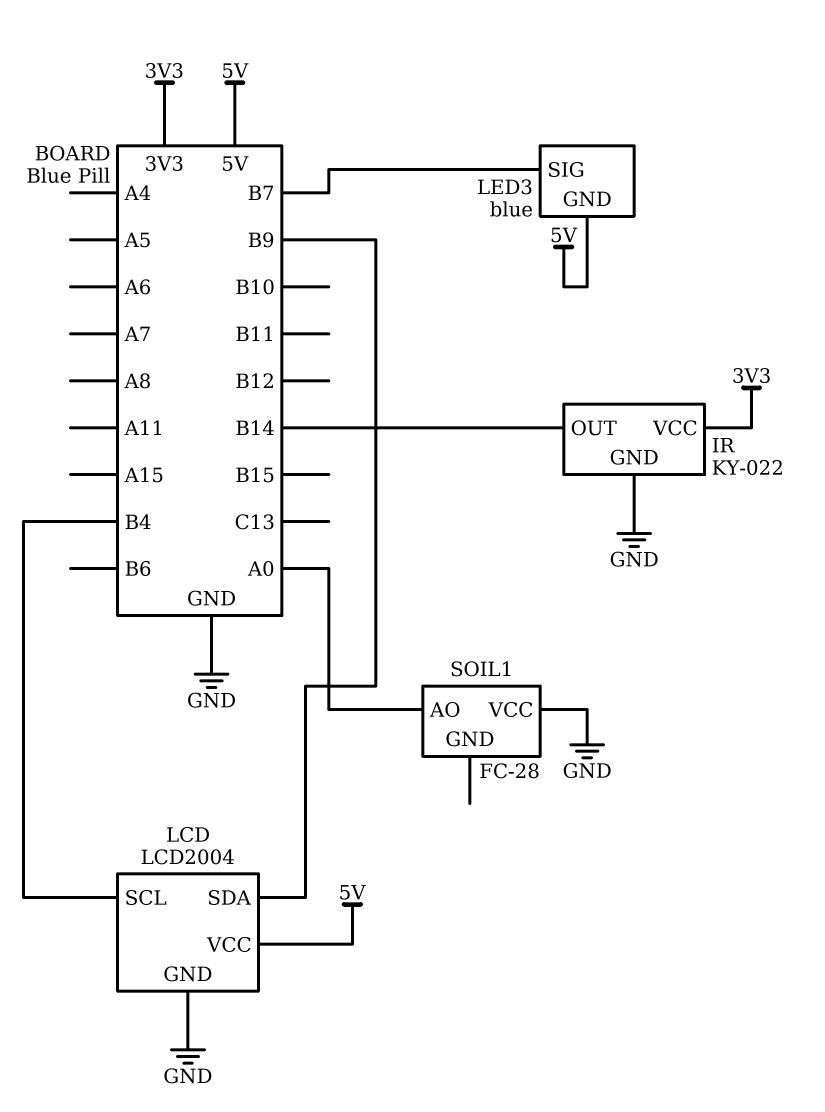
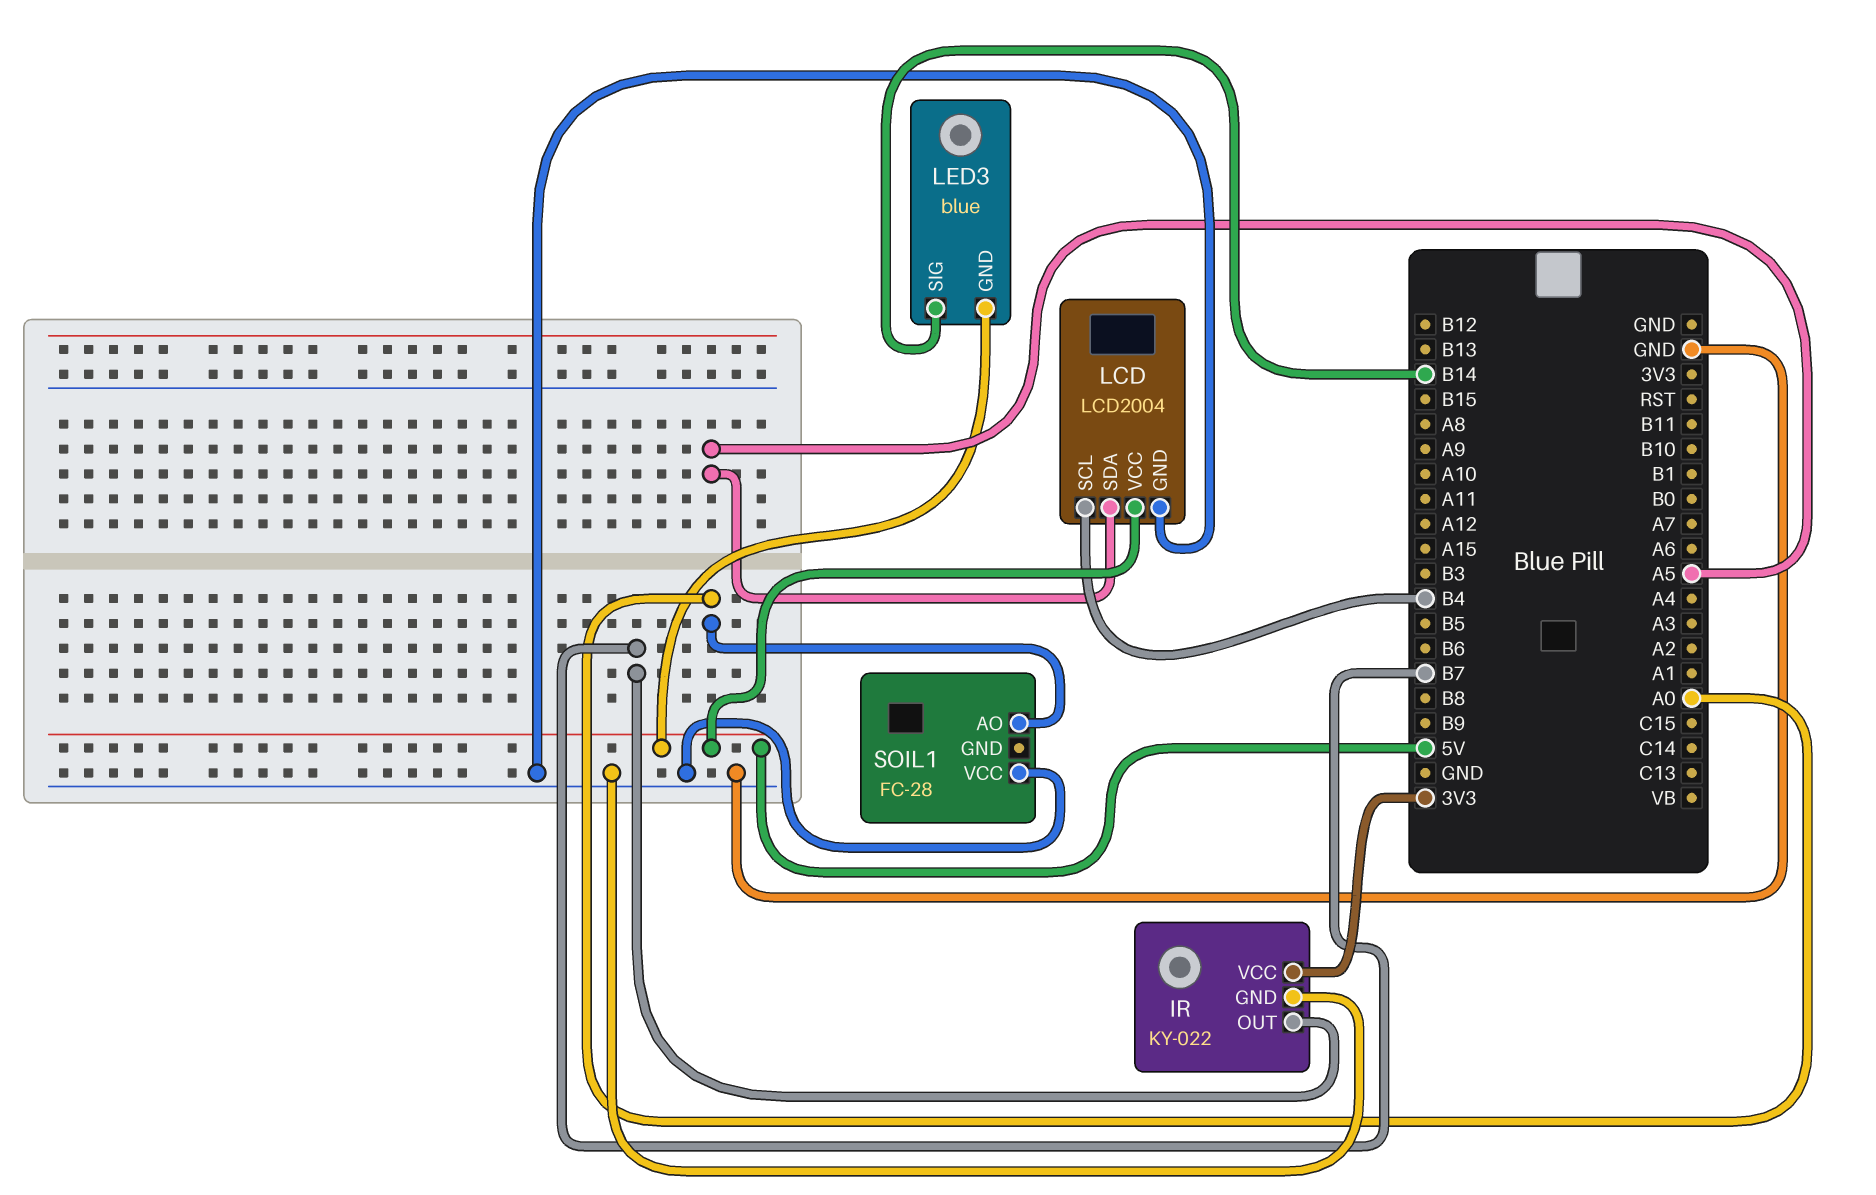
IR pin OUT: B14 -> B7
LCD pin SDA: B9 -> A5
LED3 pin SIG: B7 -> B14

